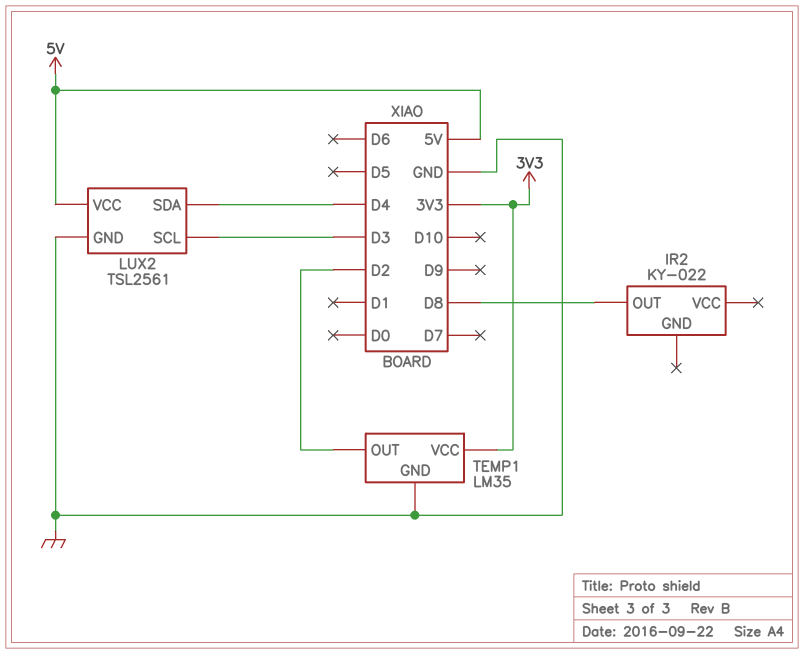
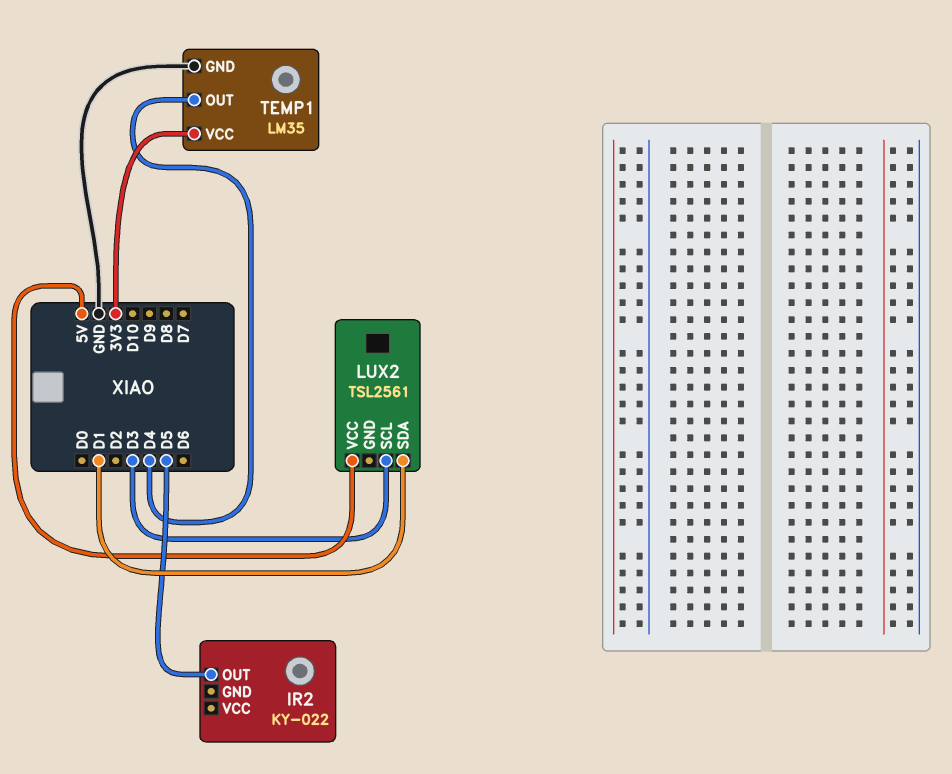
IR2 pin OUT: D8 -> D5
LUX2 pin GND: GND -> none
LUX2 pin SDA: D4 -> D1
TEMP1 pin OUT: D2 -> D4

